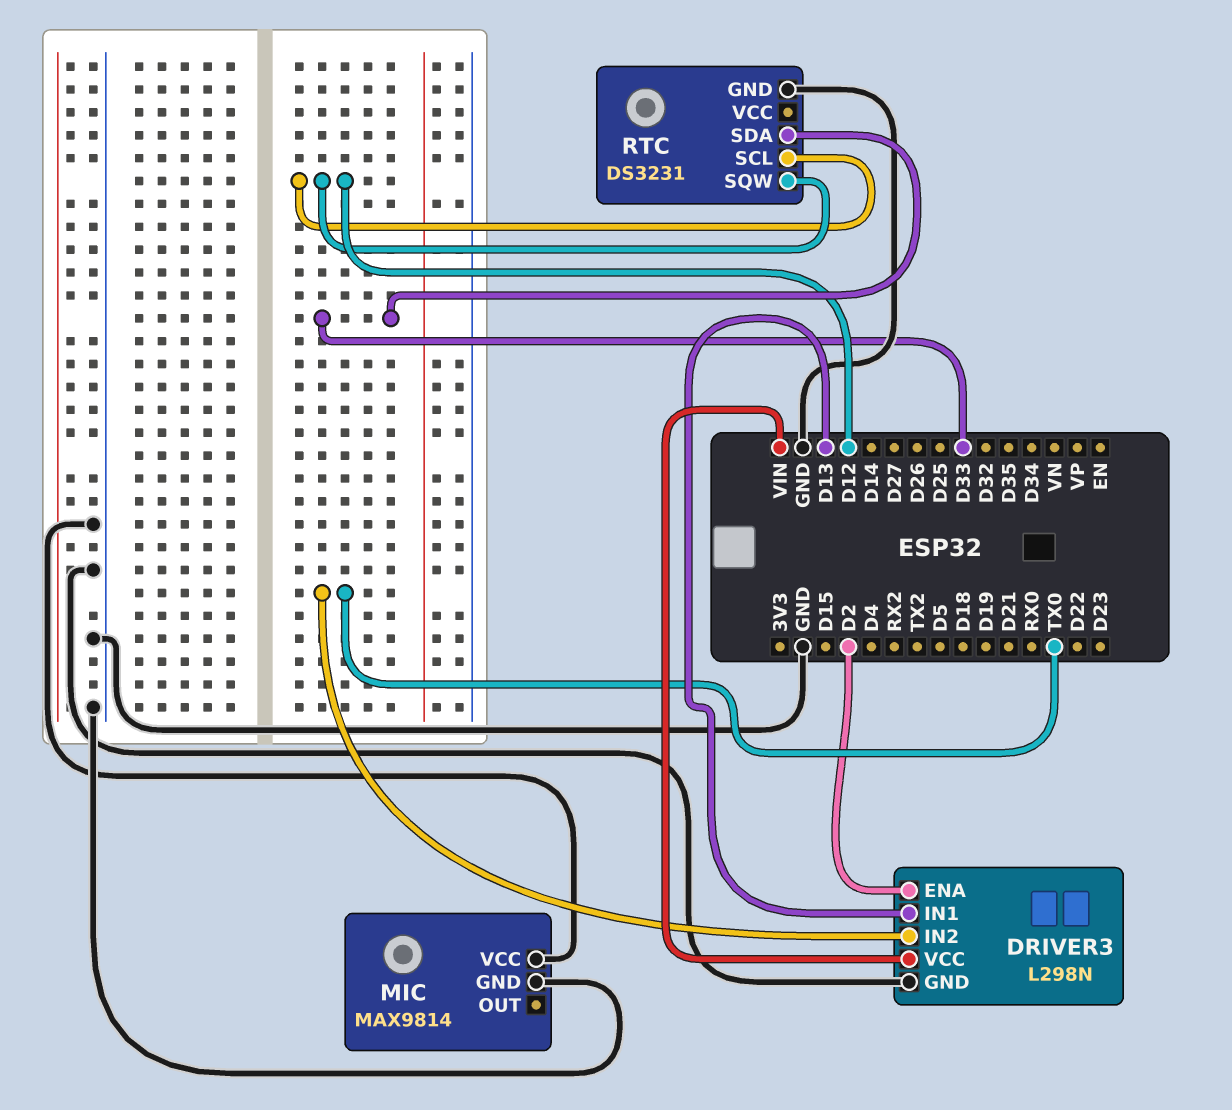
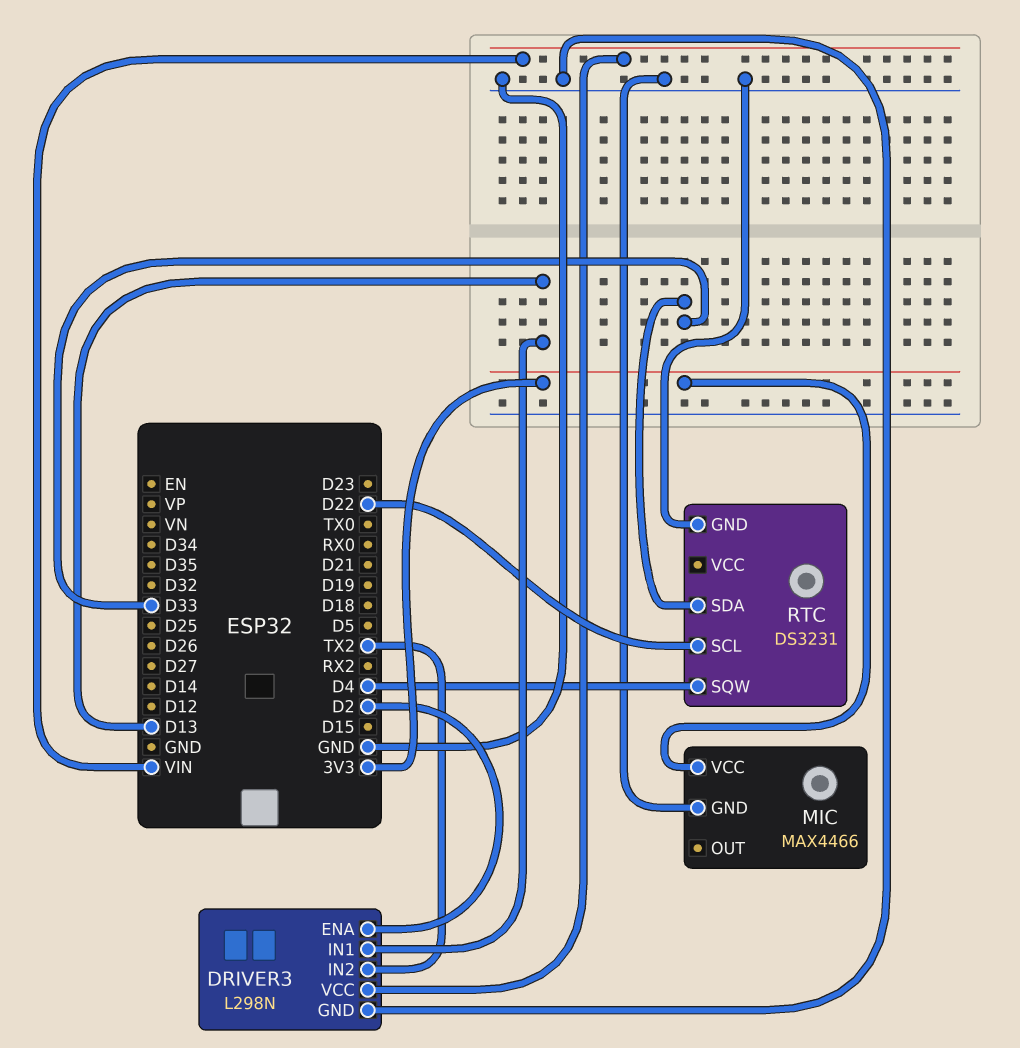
DRIVER3 pin IN2: TX0 -> TX2
MIC: MAX9814 -> MAX4466
MIC pin VCC: GND -> 3V3
RTC pin SCL: D12 -> D22
RTC pin SQW: D12 -> D4

